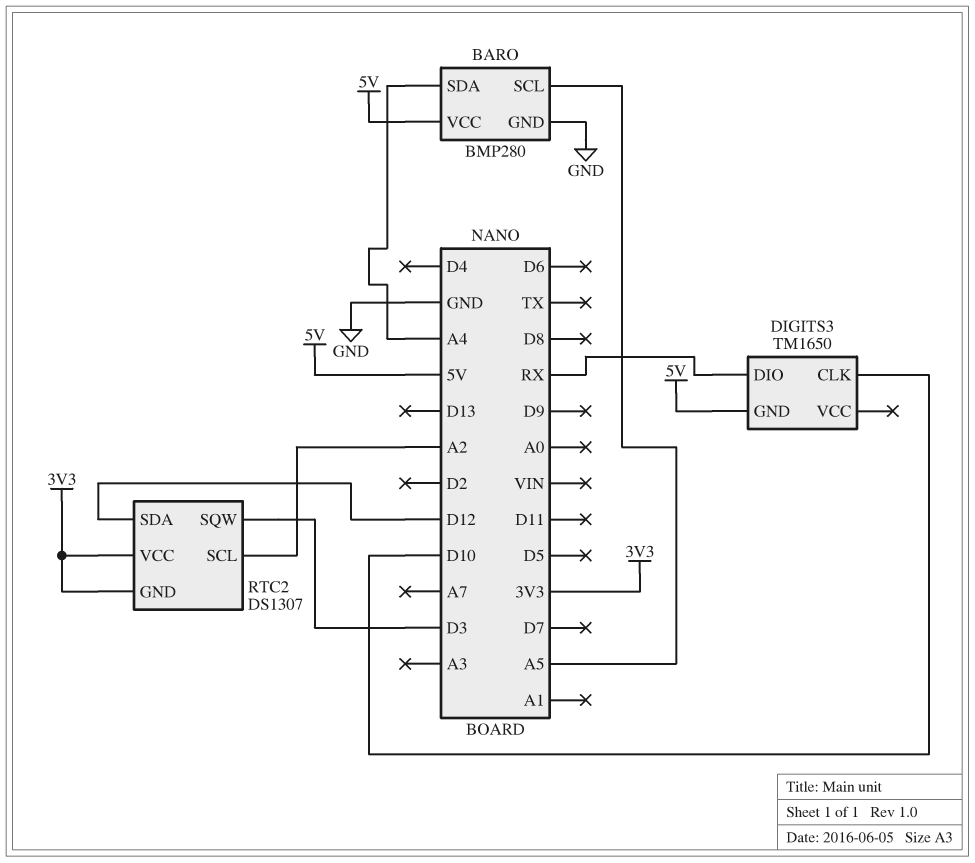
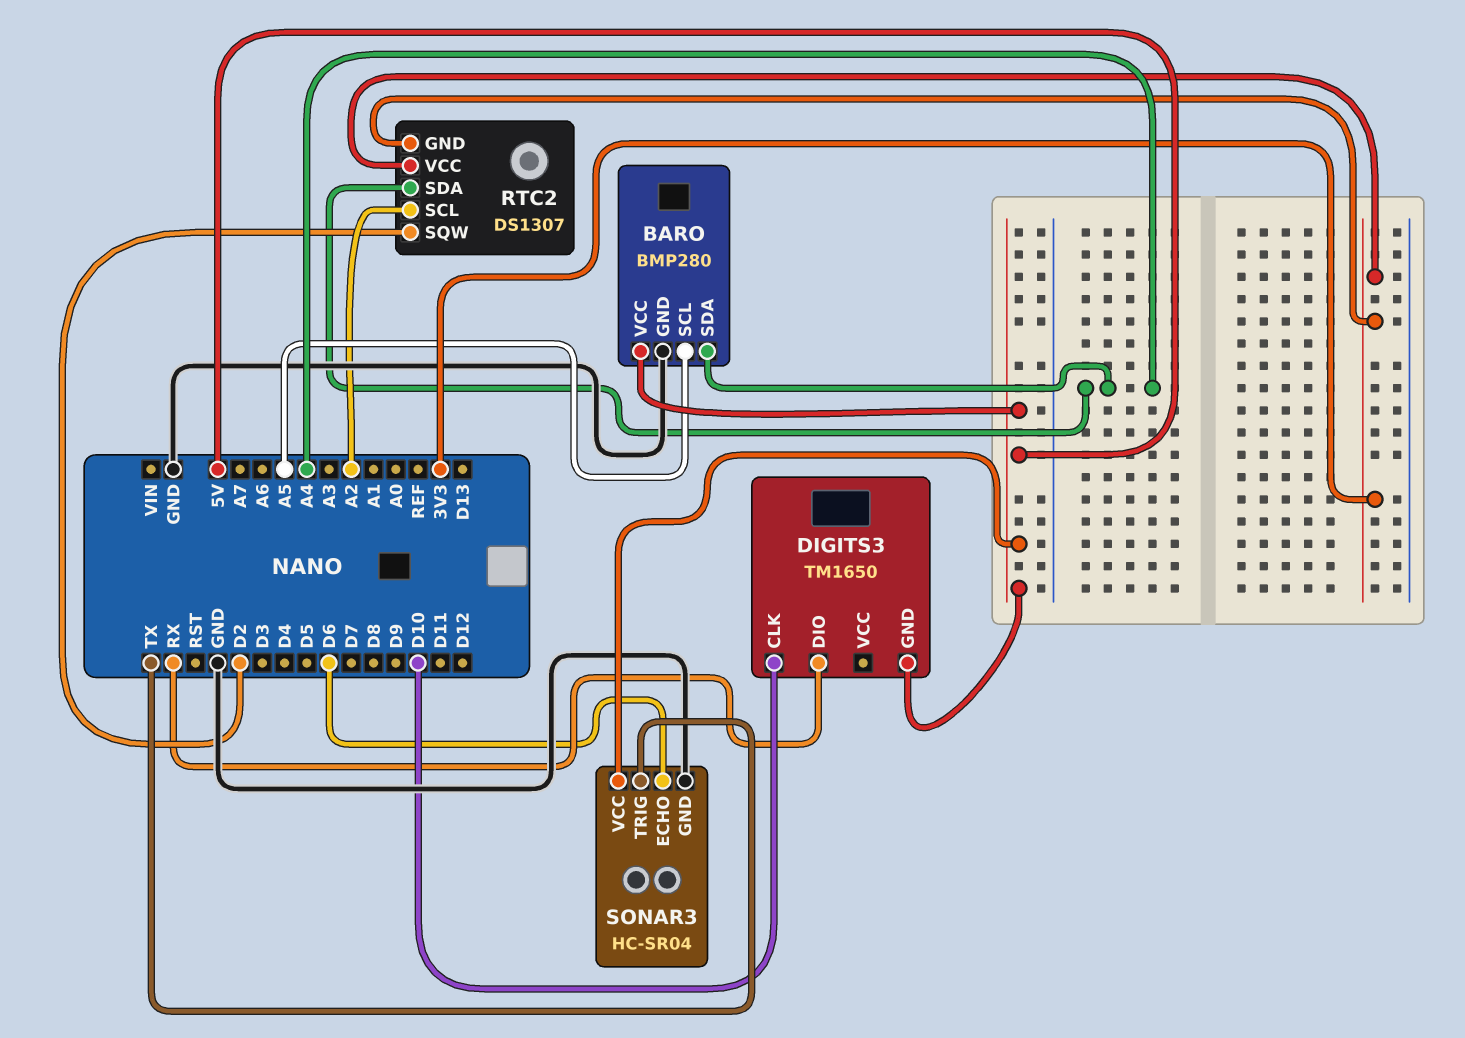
RTC2 pin SDA: D12 -> A4
RTC2 pin SQW: D3 -> D2
SONAR3: none -> HC-SR04
SONAR3 pin ECHO: none -> D6
SONAR3 pin GND: none -> GND
SONAR3 pin TRIG: none -> TX
SONAR3 pin VCC: none -> 5V

